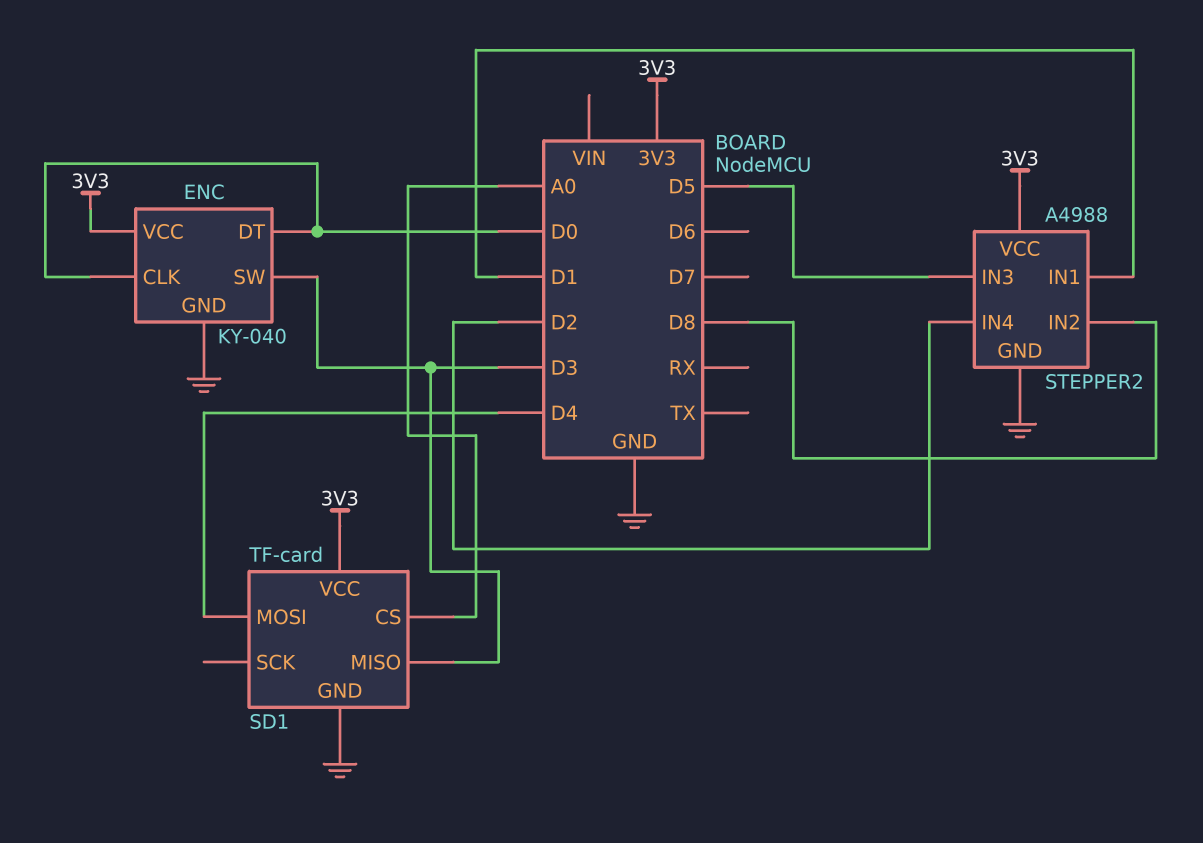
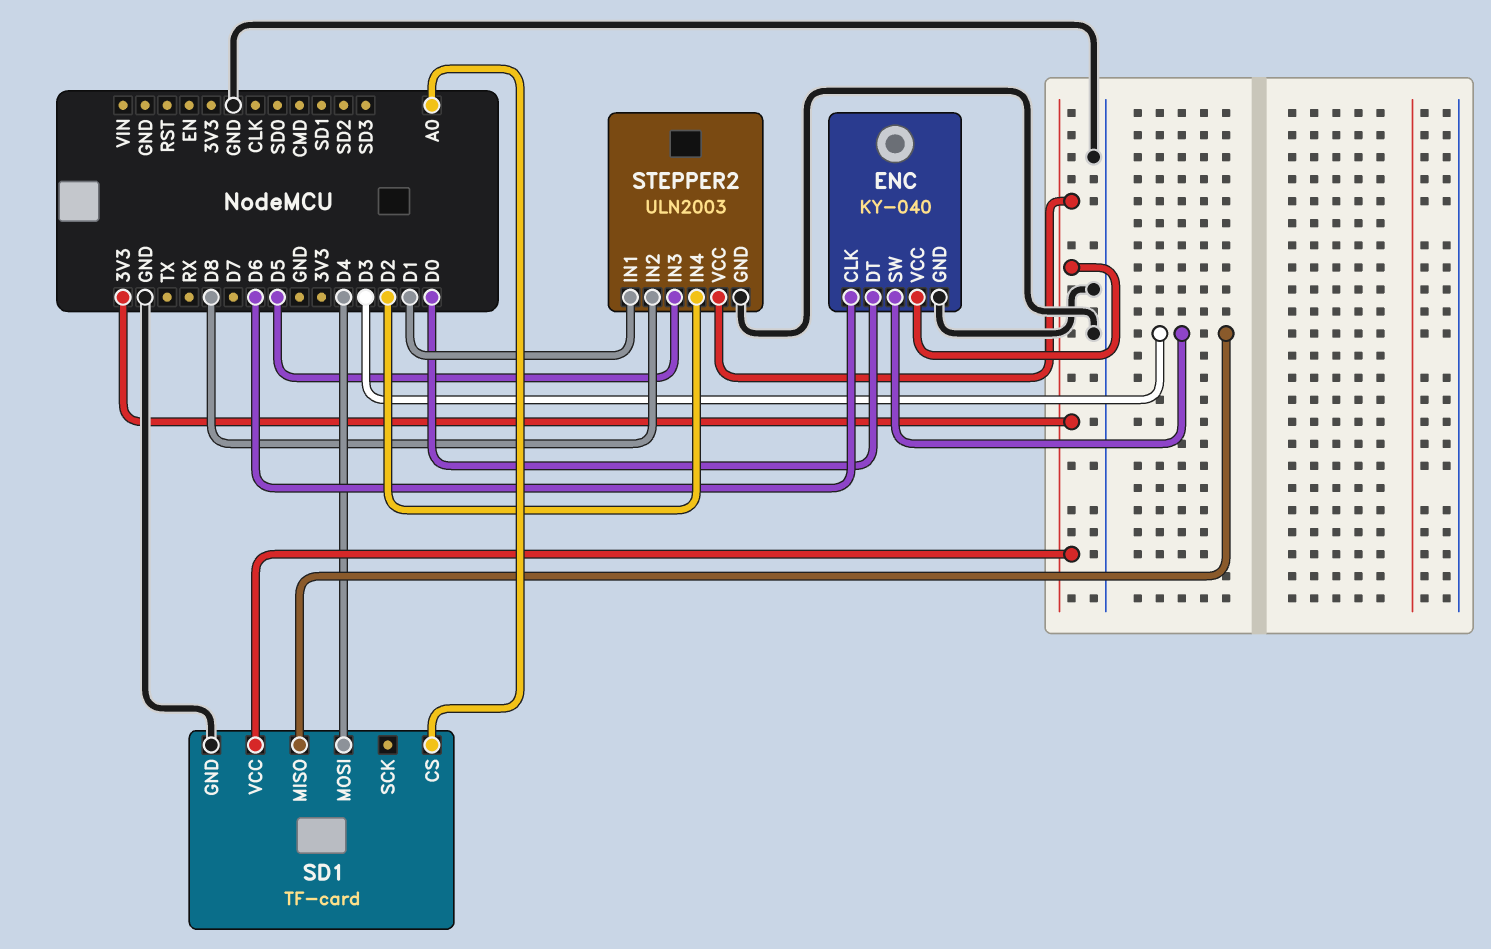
ENC pin CLK: D0 -> D6
STEPPER2: A4988 -> ULN2003

